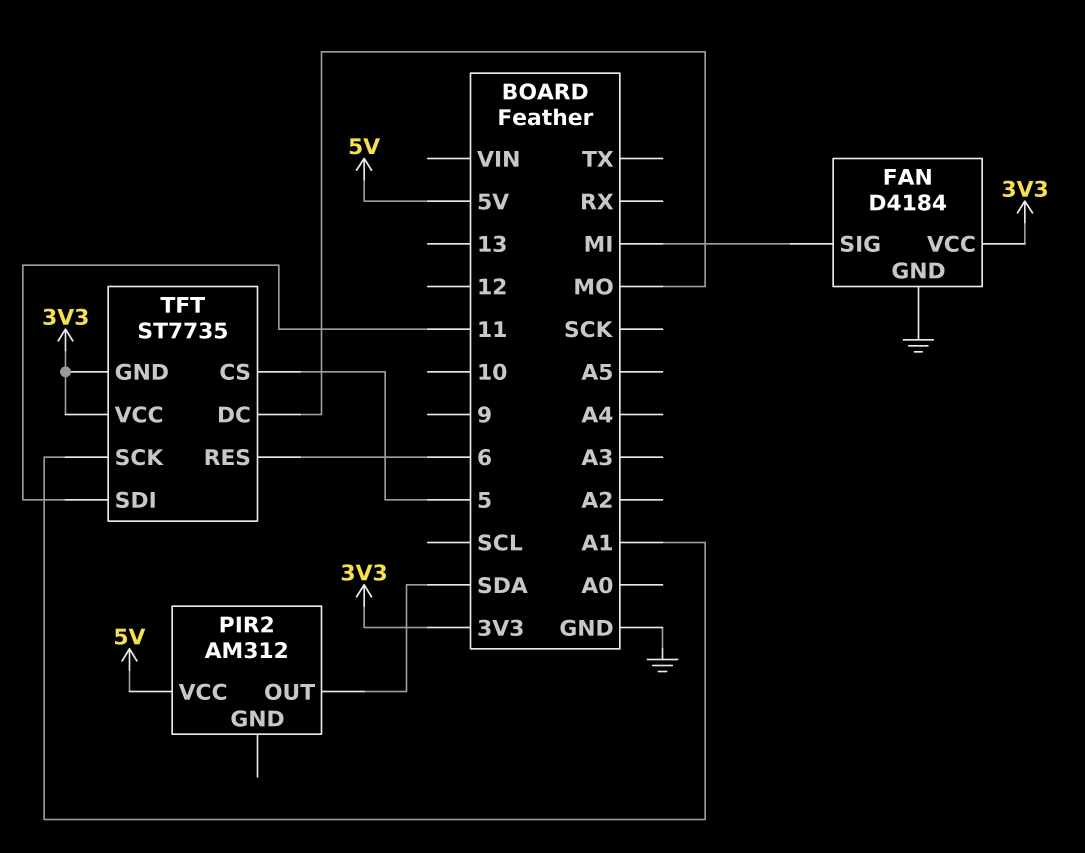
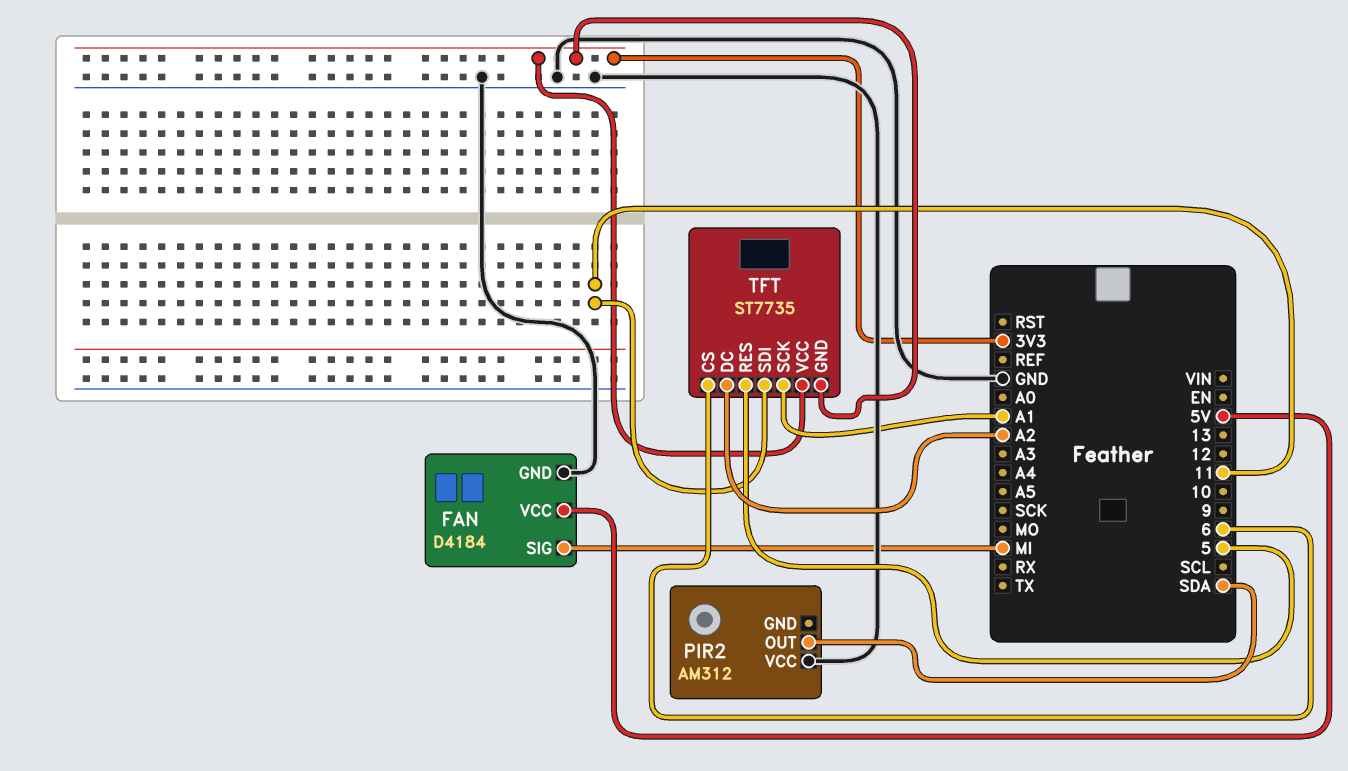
FAN pin VCC: 3V3 -> 5V
PIR2 pin VCC: 5V -> GND
TFT pin CS: 5 -> 6
TFT pin DC: MO -> A2
TFT pin RES: 6 -> 5

